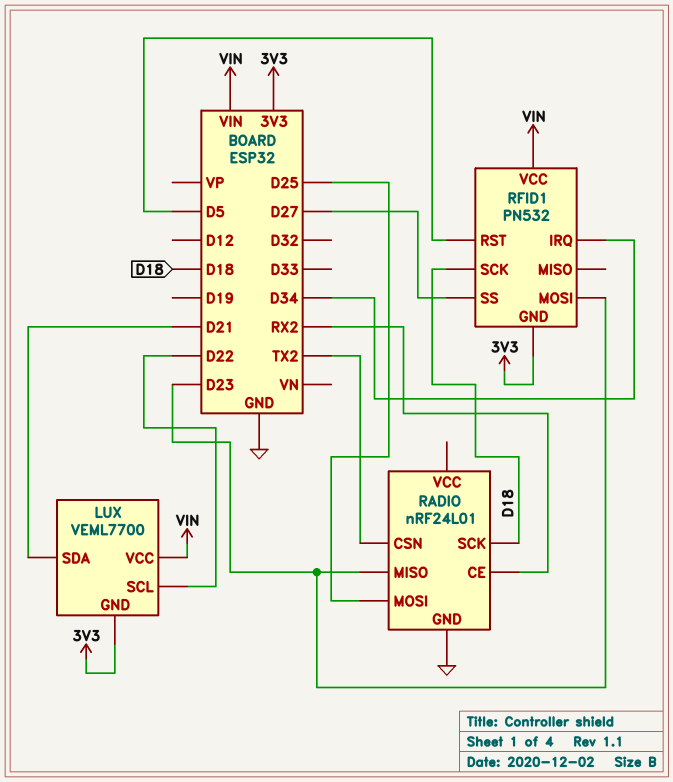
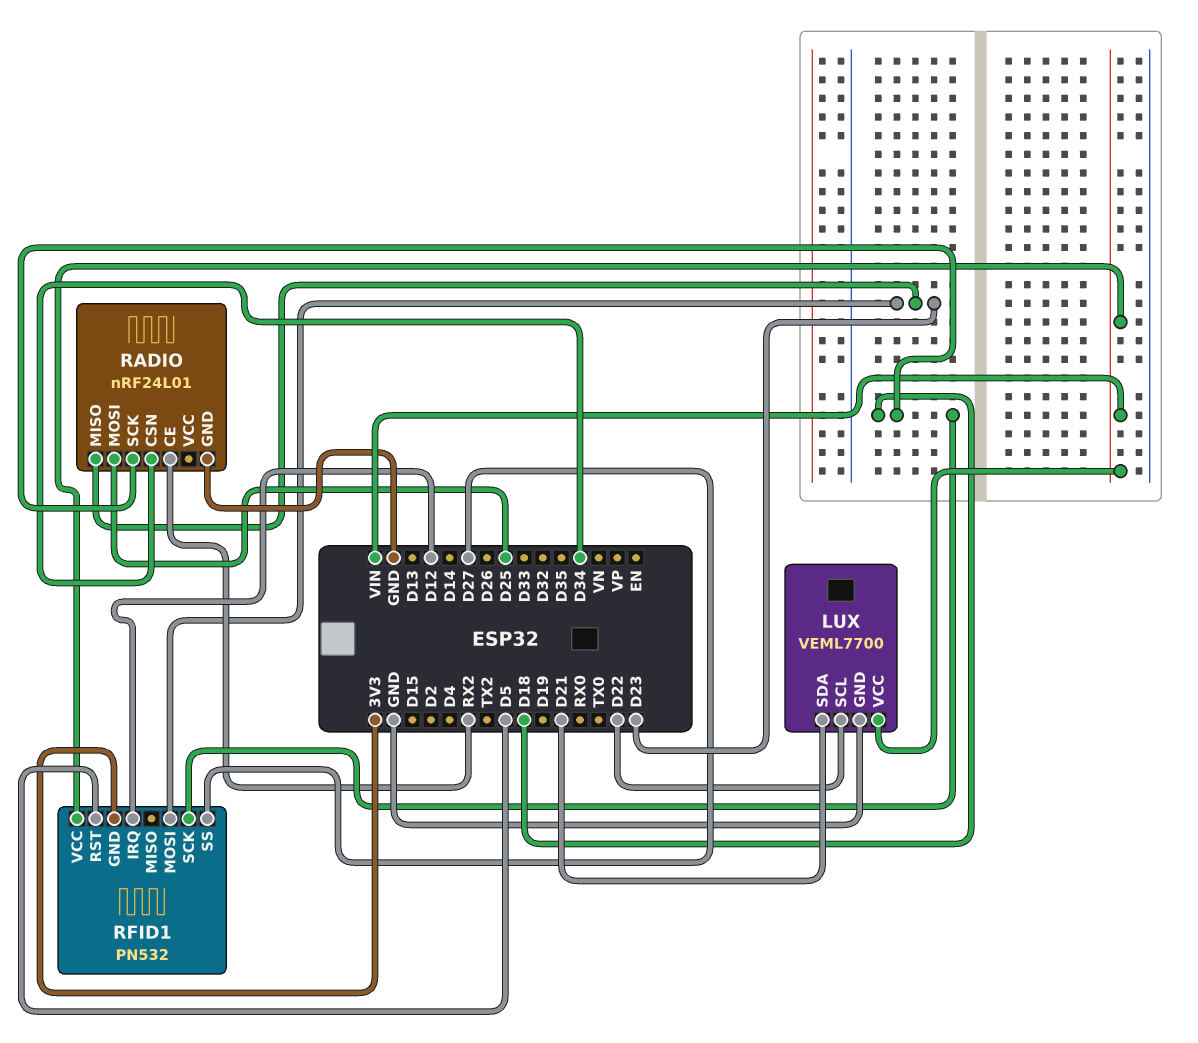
LUX pin GND: 3V3 -> GND
RADIO pin CSN: TX2 -> D34
RFID1 pin IRQ: D34 -> D12

